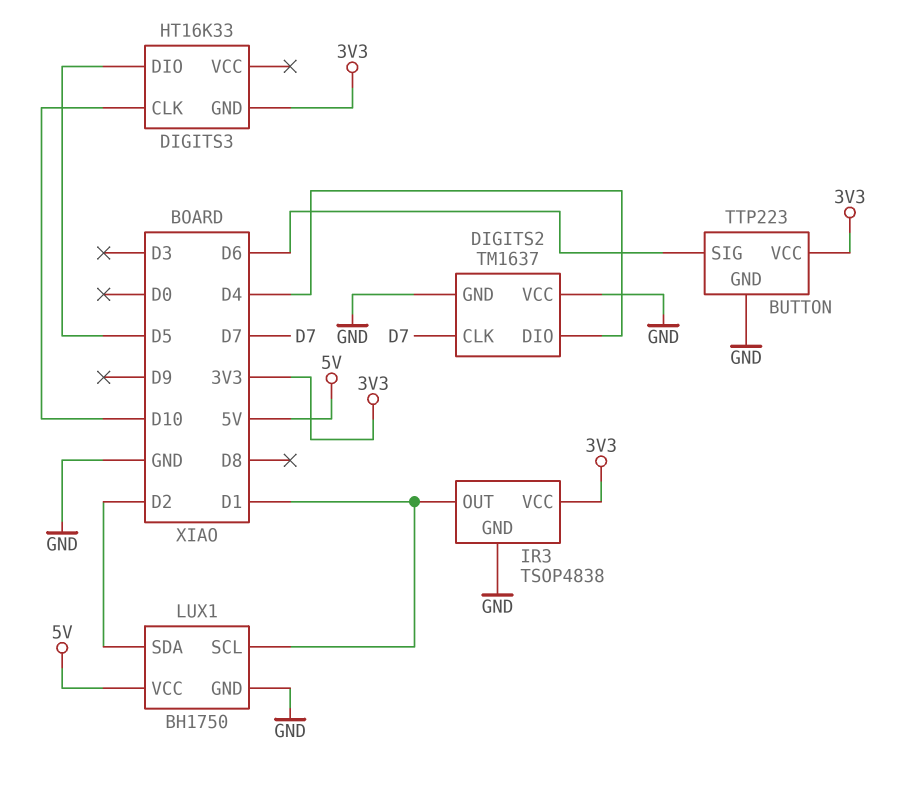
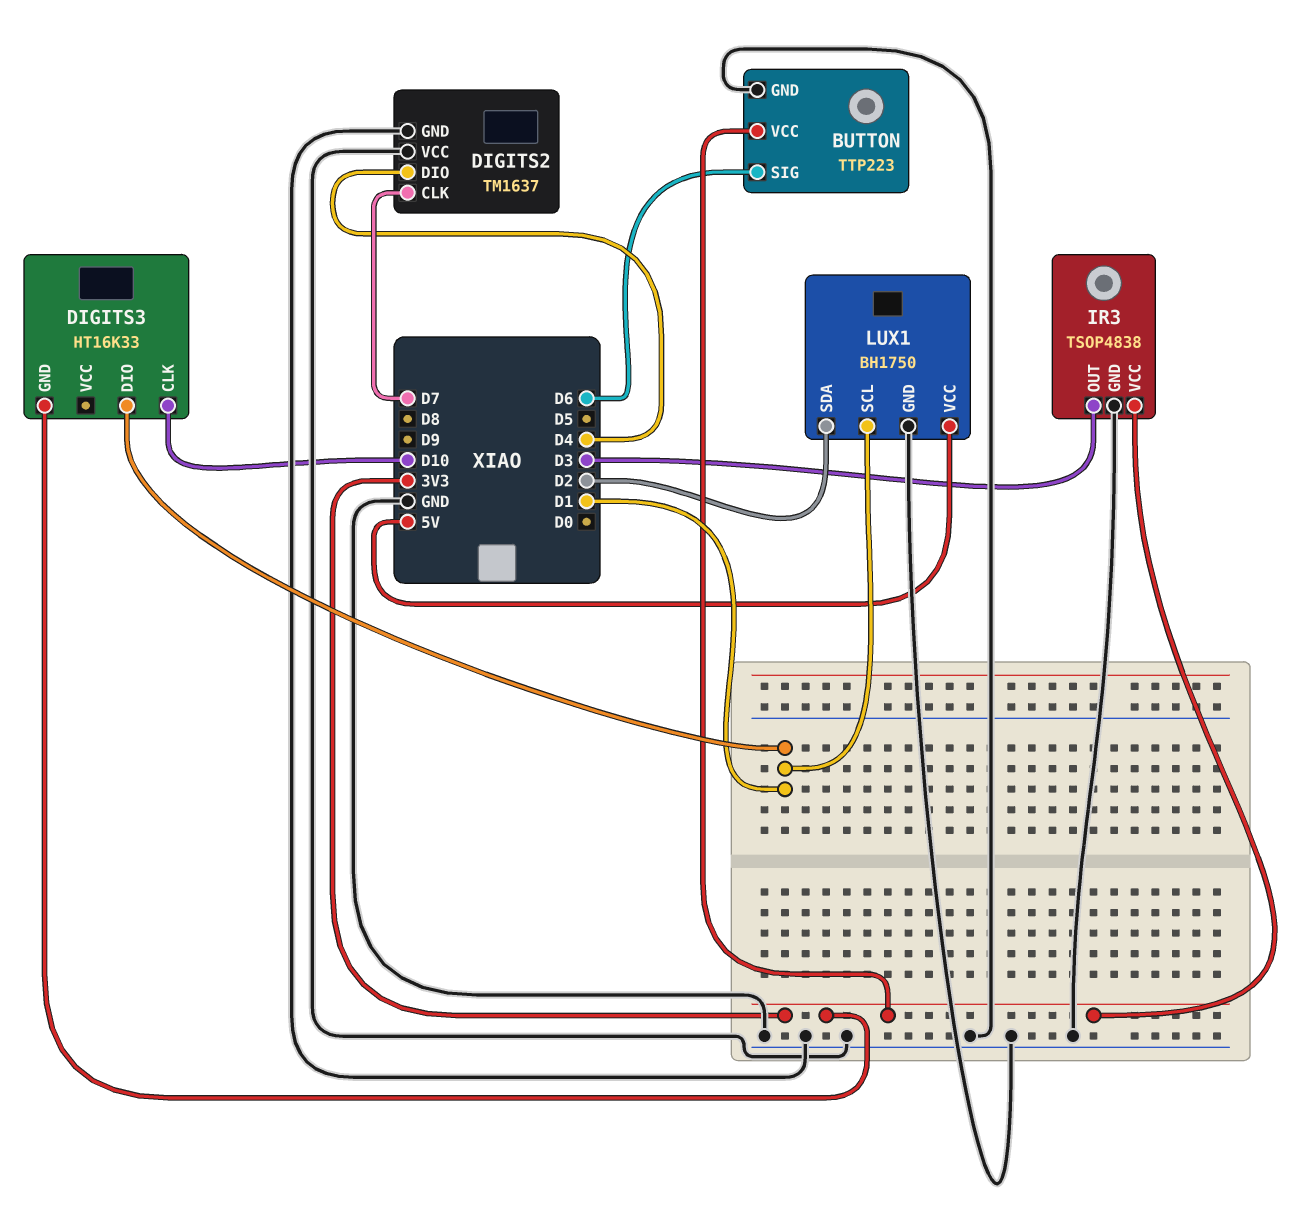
DIGITS3 pin DIO: D5 -> D1
IR3 pin OUT: D1 -> D3

